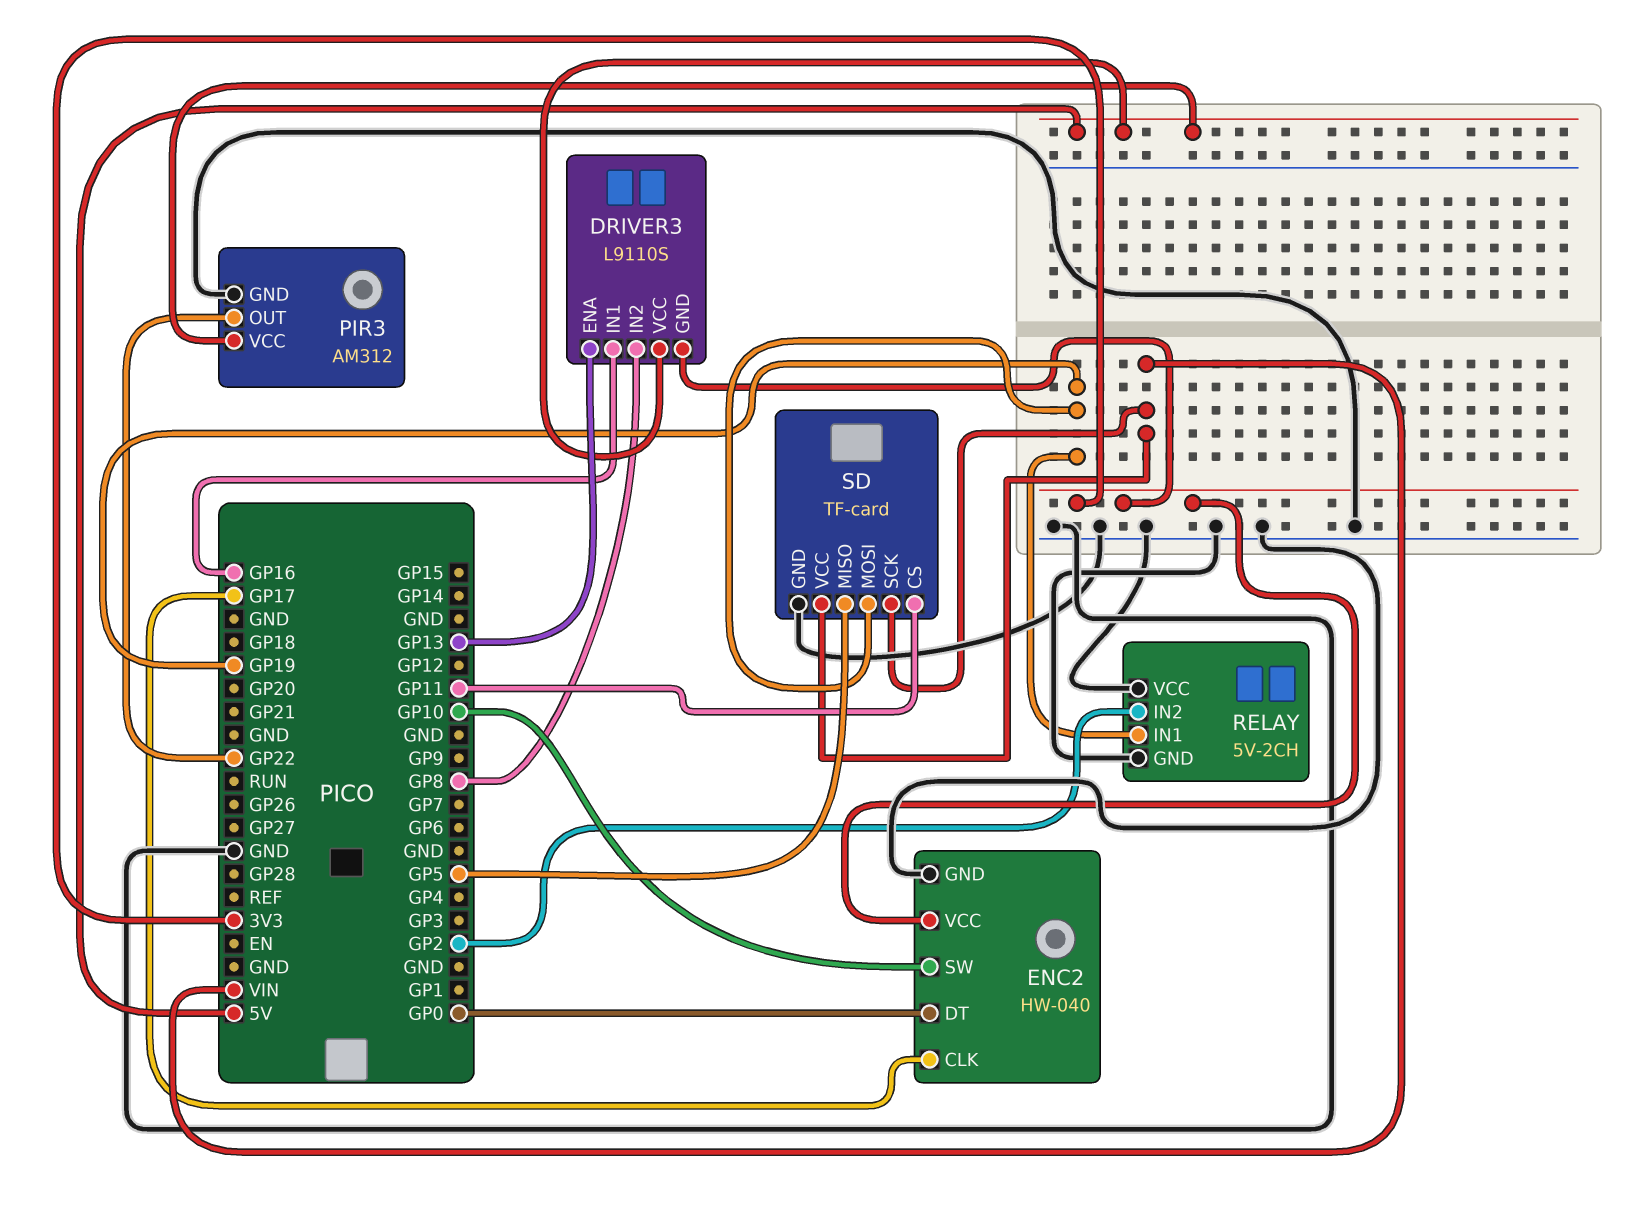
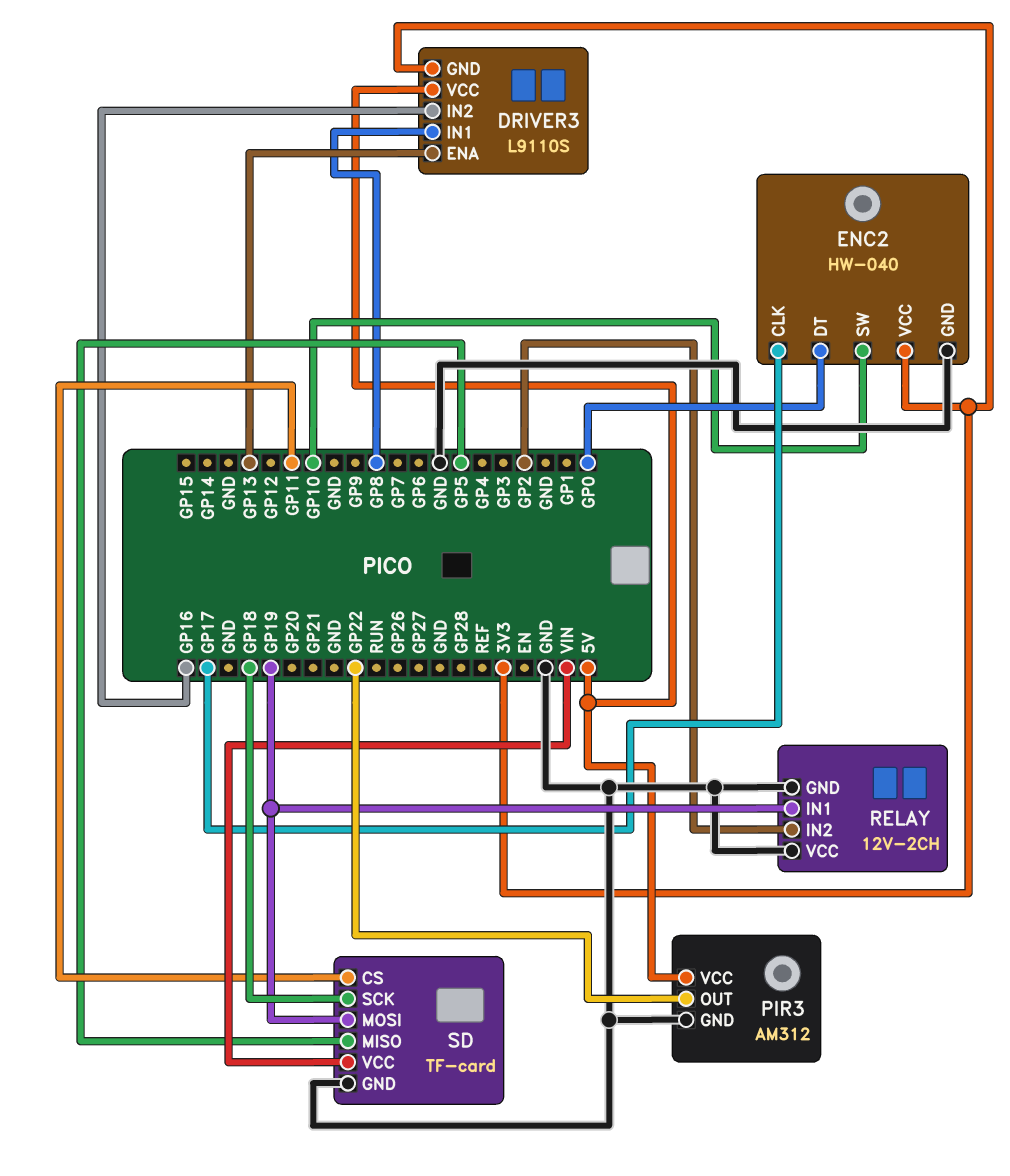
DRIVER3 pin IN1: GP16 -> GP8
DRIVER3 pin IN2: GP8 -> GP16
RELAY: 5V-2CH -> 12V-2CH
SD pin SCK: VIN -> GP18

